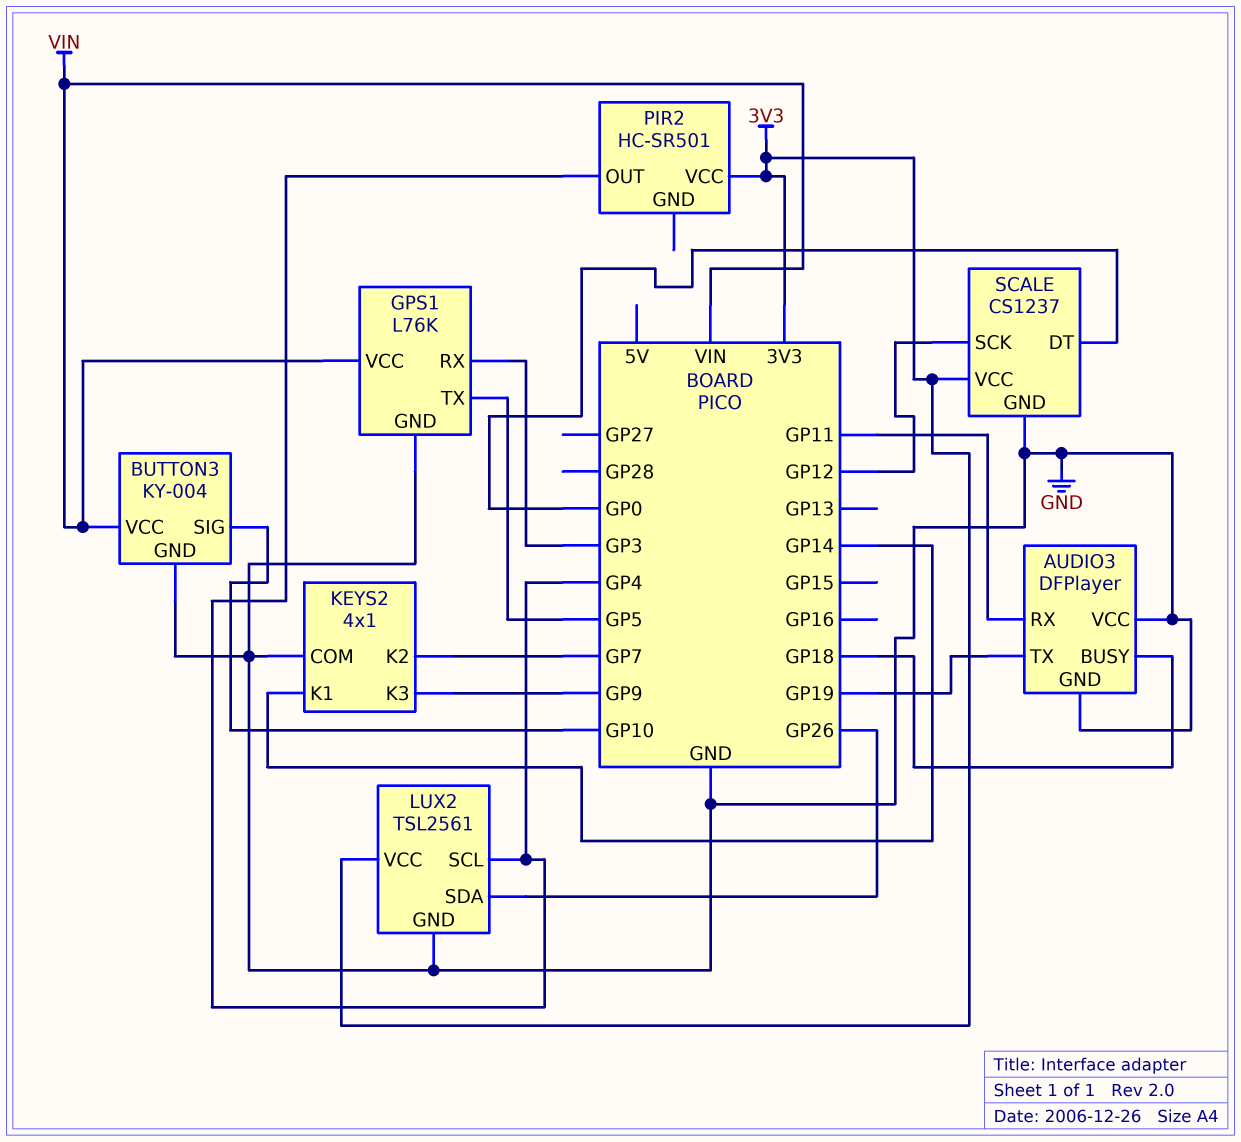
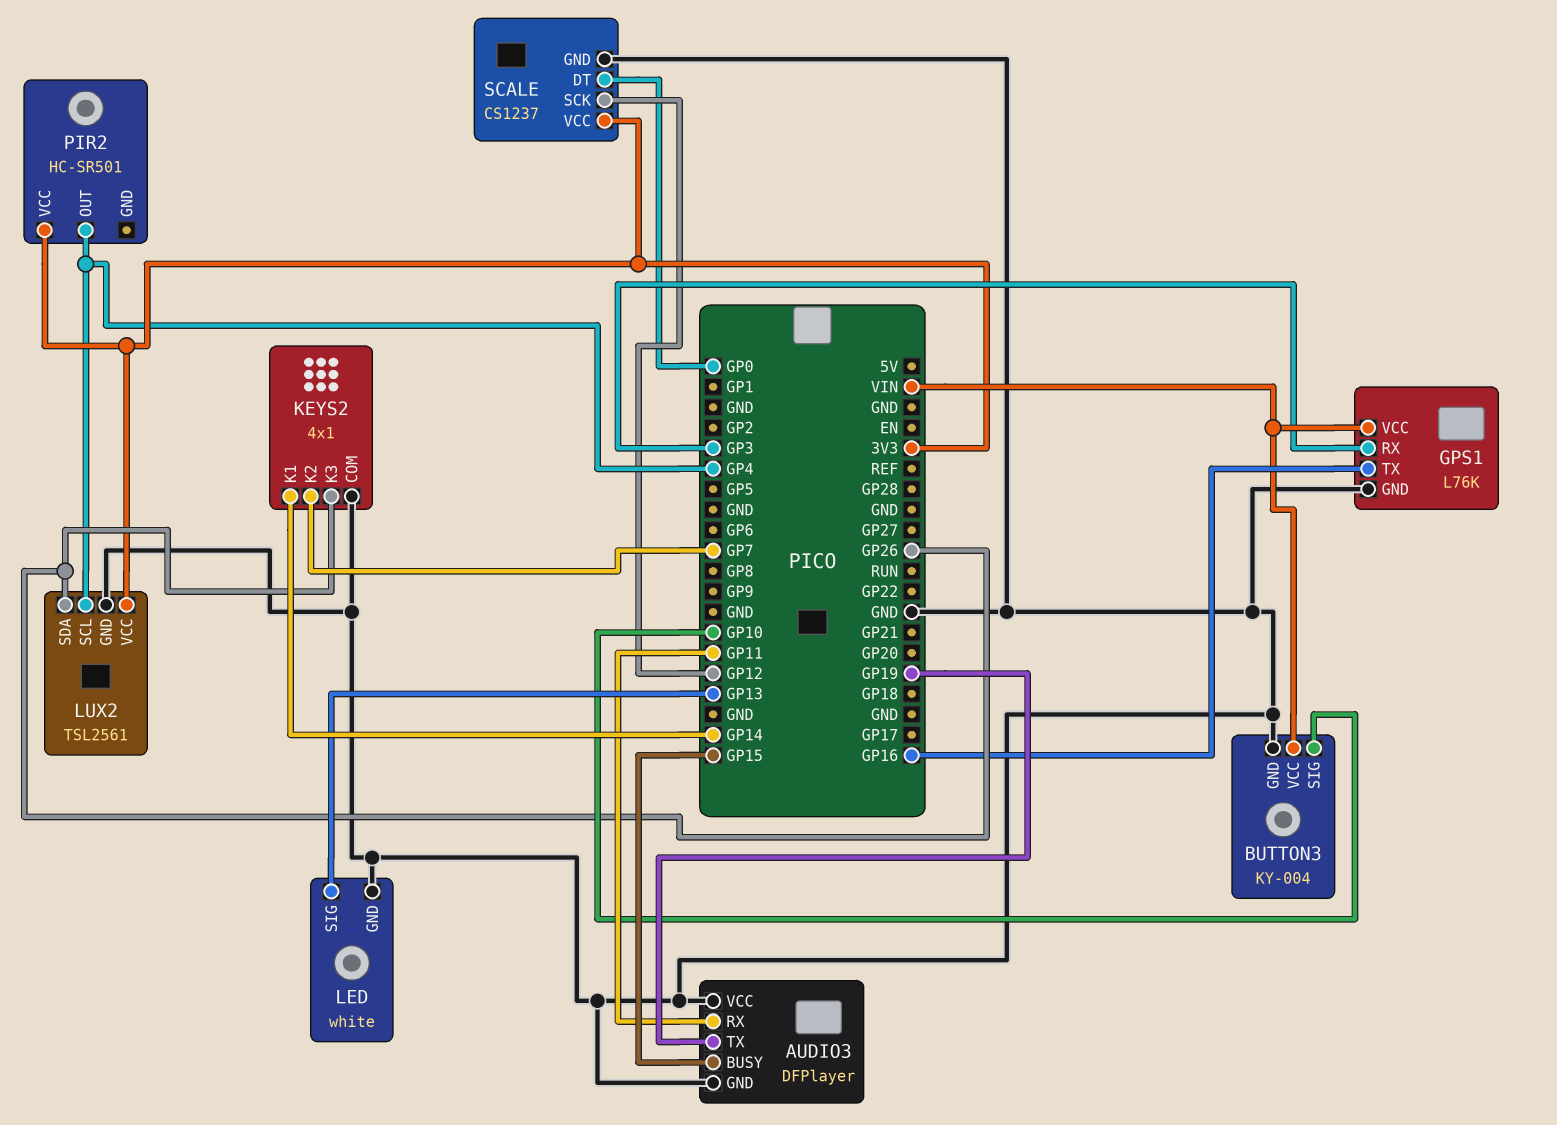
AUDIO3 pin BUSY: GP18 -> GP15
GPS1 pin TX: GP5 -> GP16
KEYS2 pin K3: GP9 -> GP26
LED: none -> white
LED pin GND: none -> GND
LED pin SIG: none -> GP13

